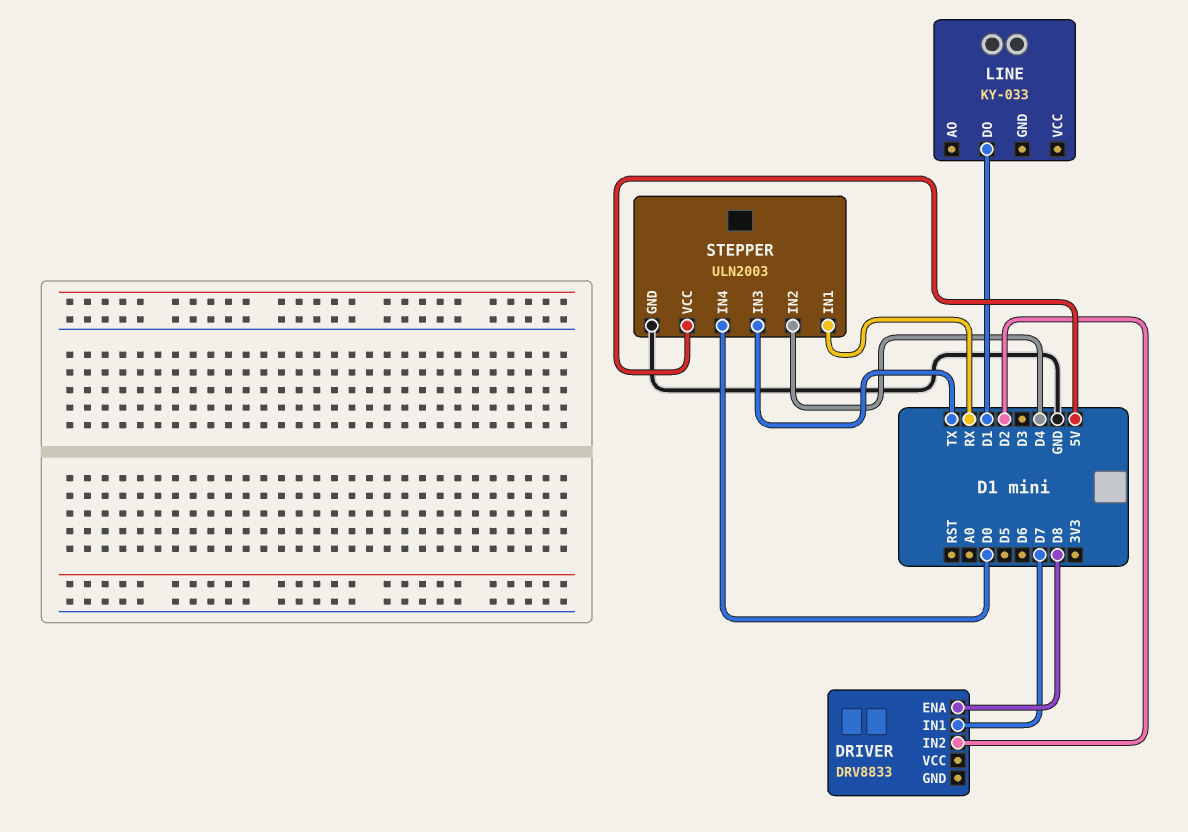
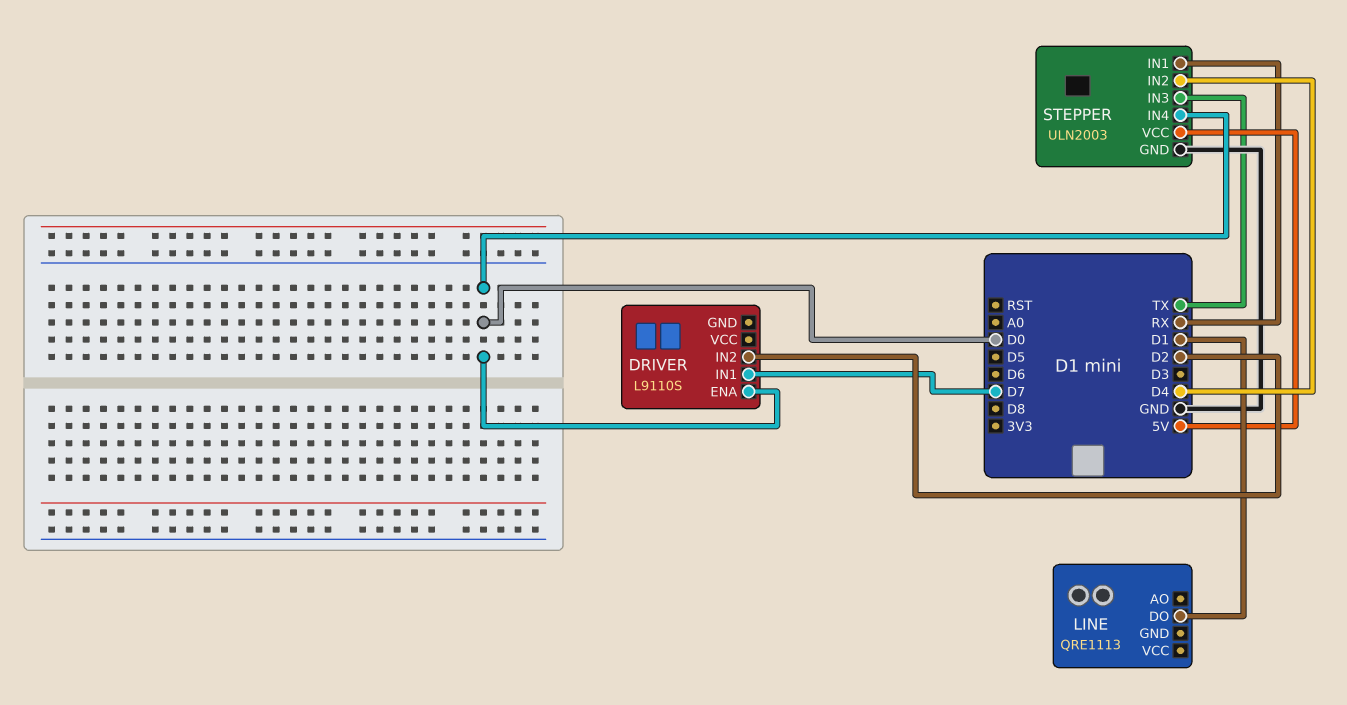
DRIVER: DRV8833 -> L9110S
DRIVER pin ENA: D8 -> D0
LINE: KY-033 -> QRE1113

